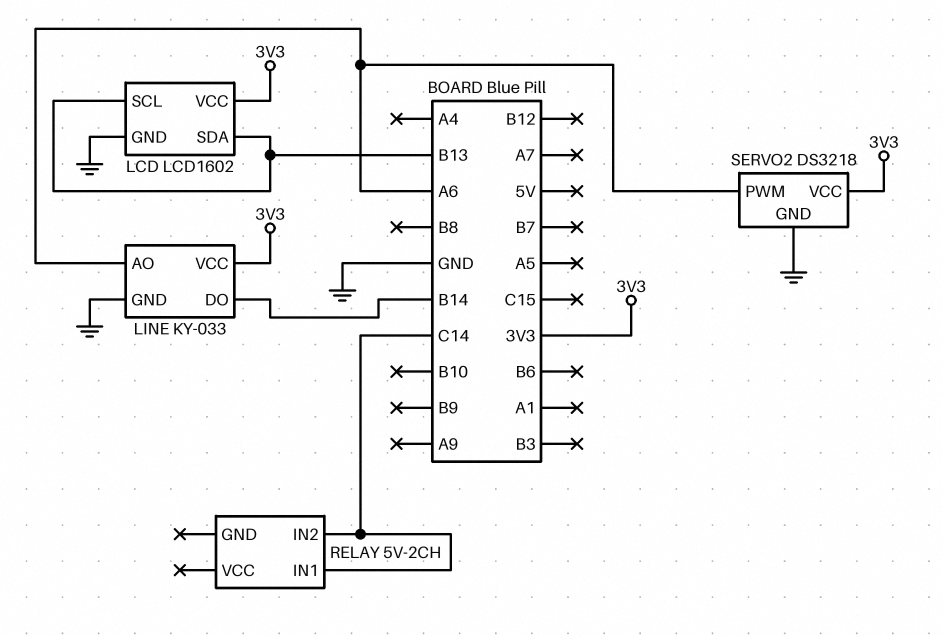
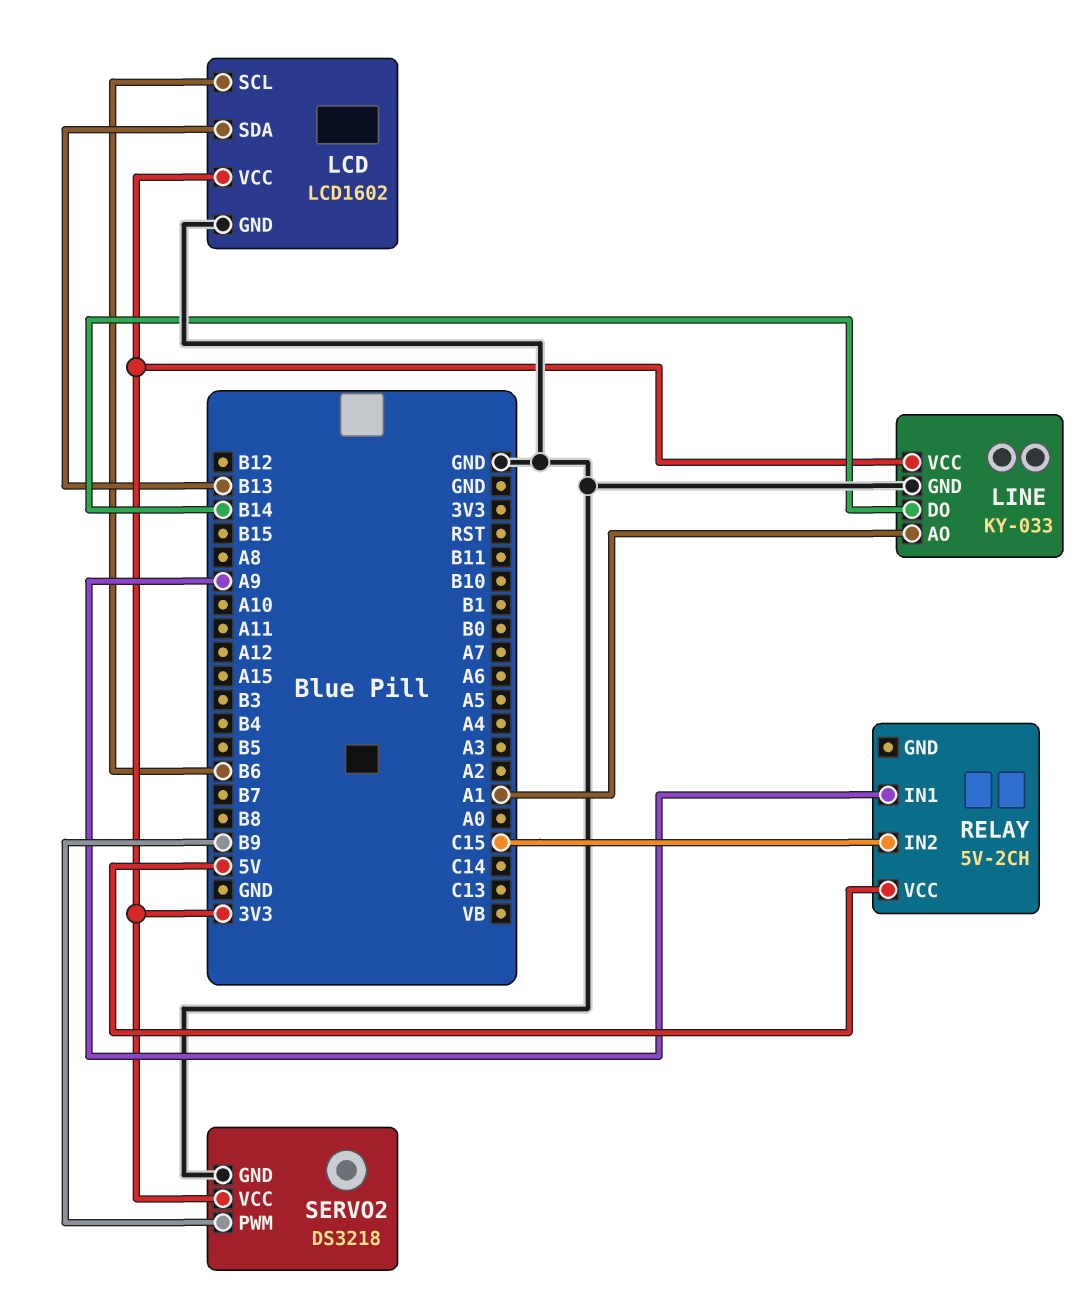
LCD pin SCL: B13 -> B6
LINE pin AO: A6 -> A1
RELAY pin IN1: C14 -> A9
RELAY pin IN2: C14 -> C15
RELAY pin VCC: none -> 5V
SERVO2 pin PWM: A6 -> B9

